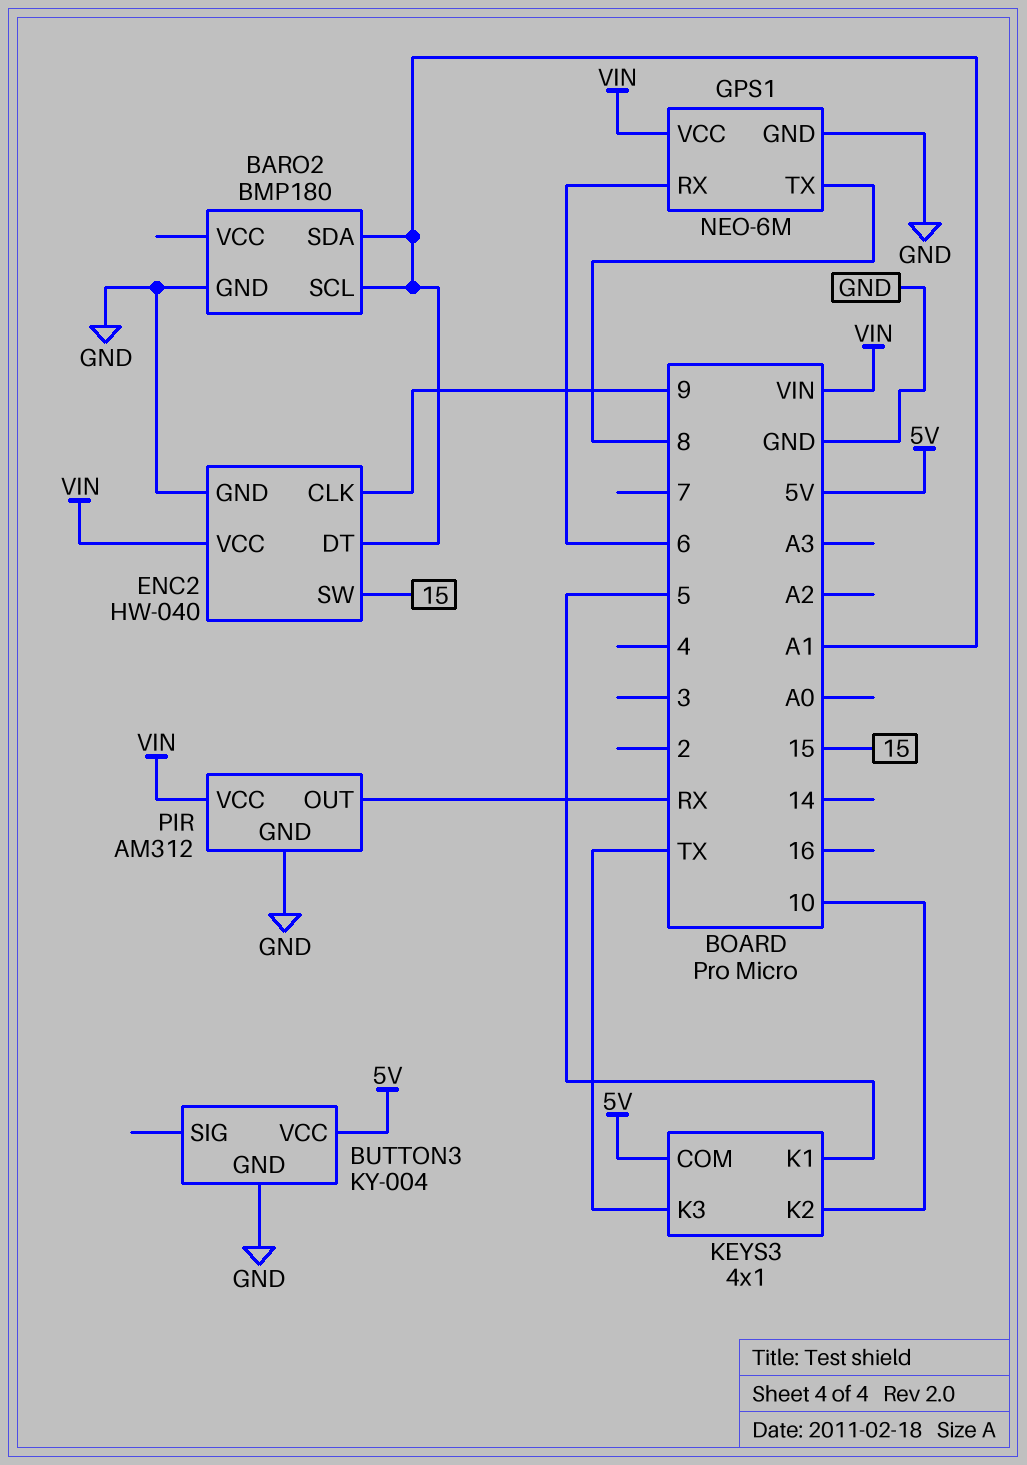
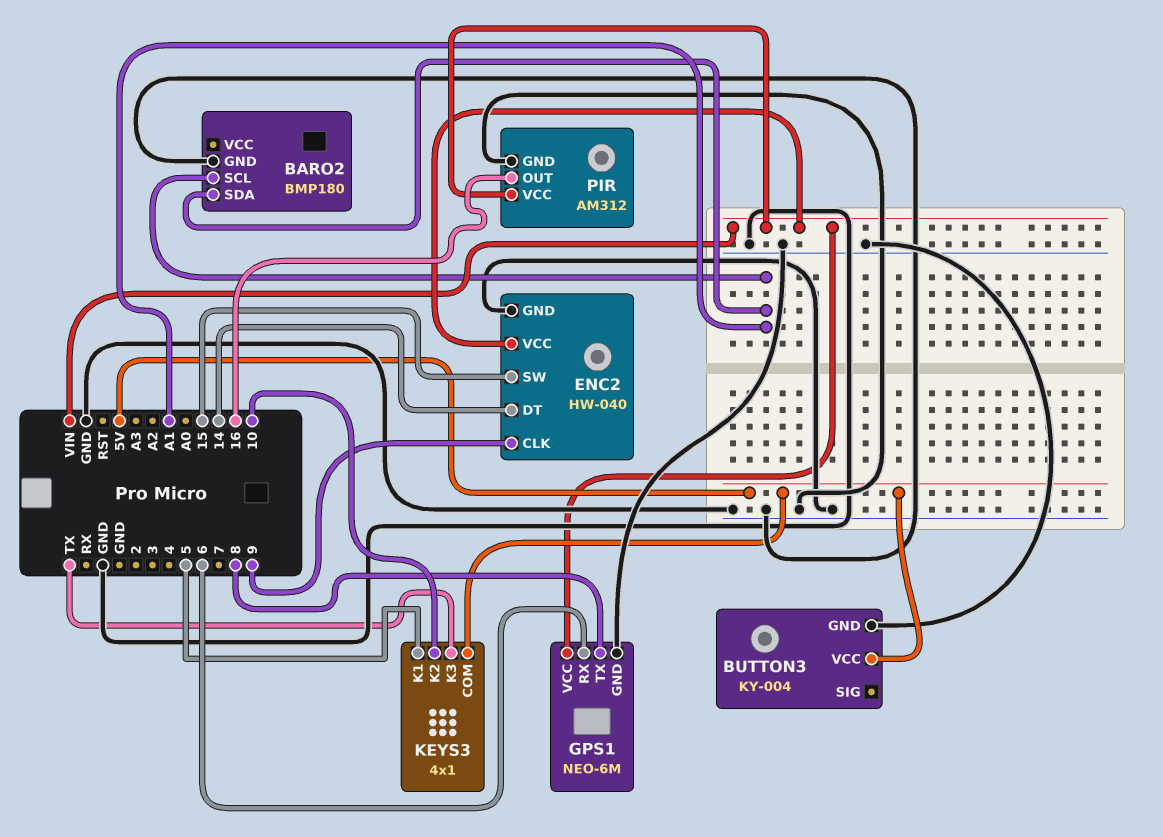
ENC2 pin DT: A1 -> 14
PIR pin OUT: RX -> 16

